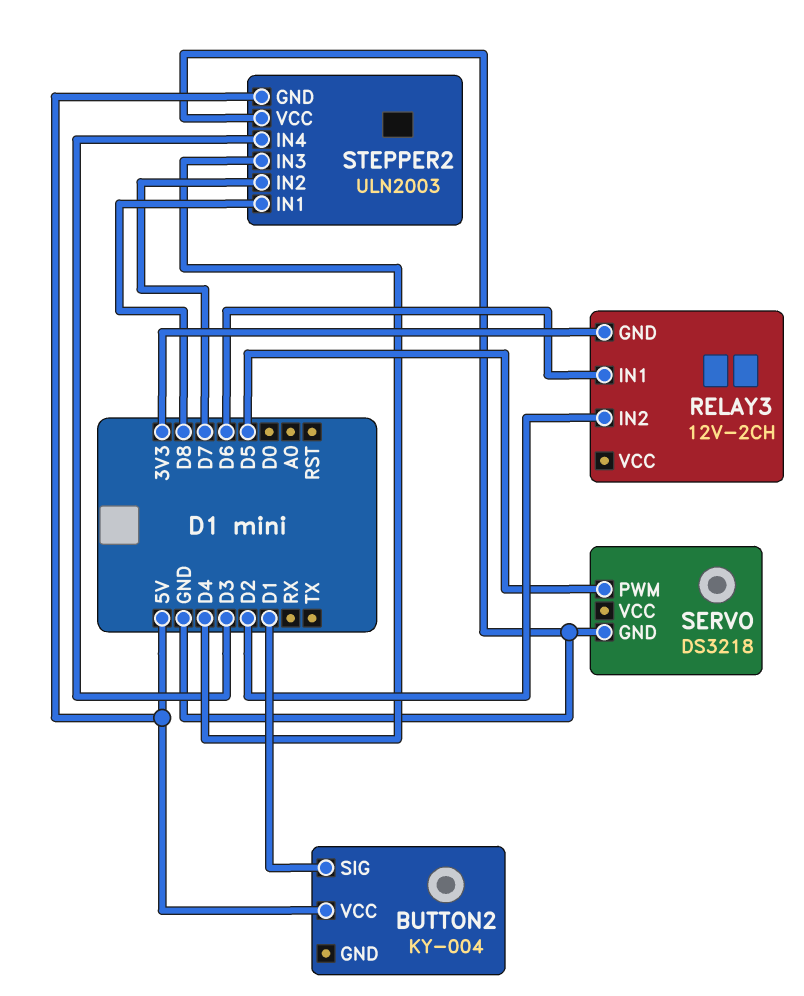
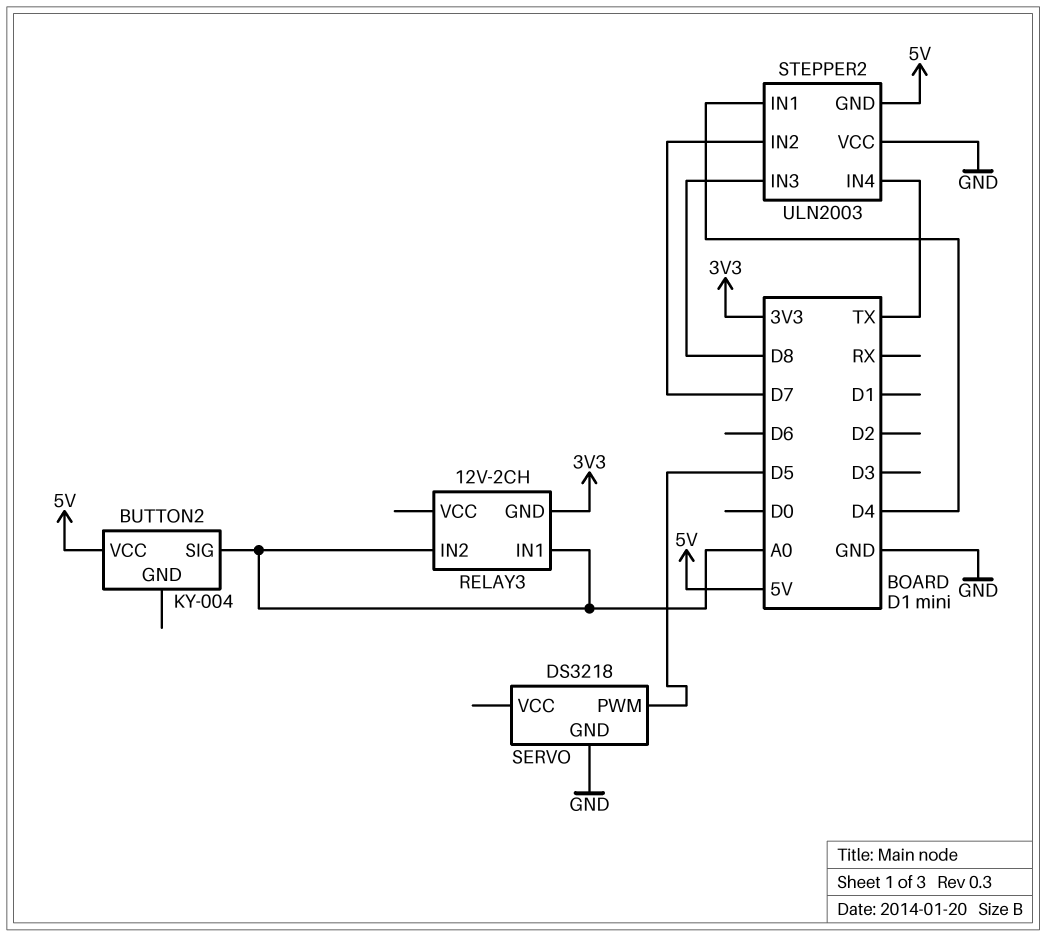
BUTTON2 pin SIG: D1 -> A0
RELAY3 pin IN1: D6 -> A0
RELAY3 pin IN2: D2 -> A0
STEPPER2 pin IN1: D8 -> D4
STEPPER2 pin IN3: D4 -> D8
STEPPER2 pin IN4: D3 -> TX

